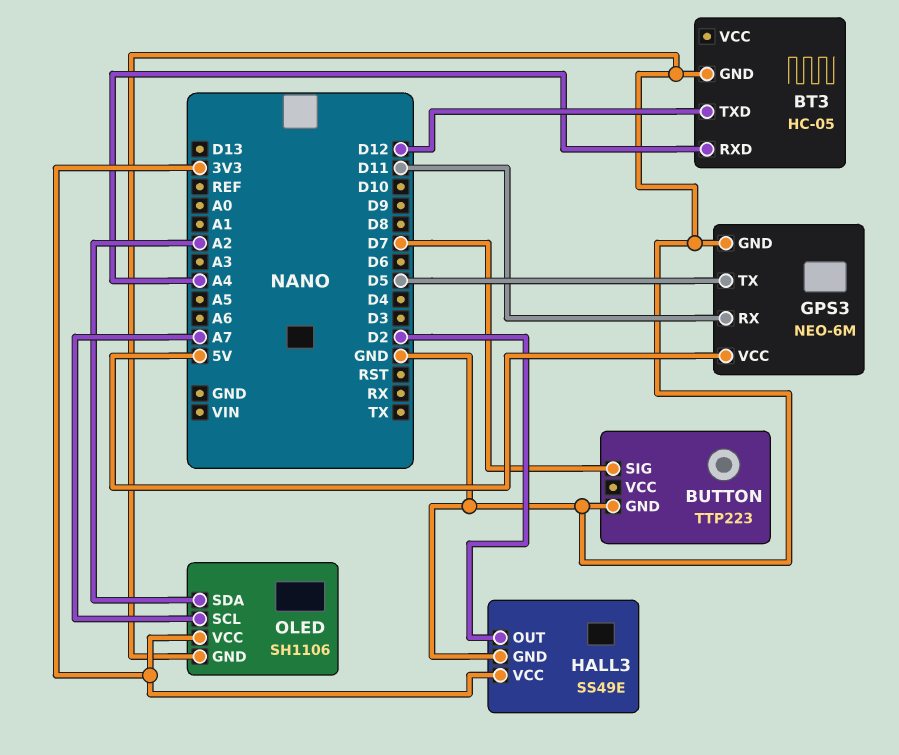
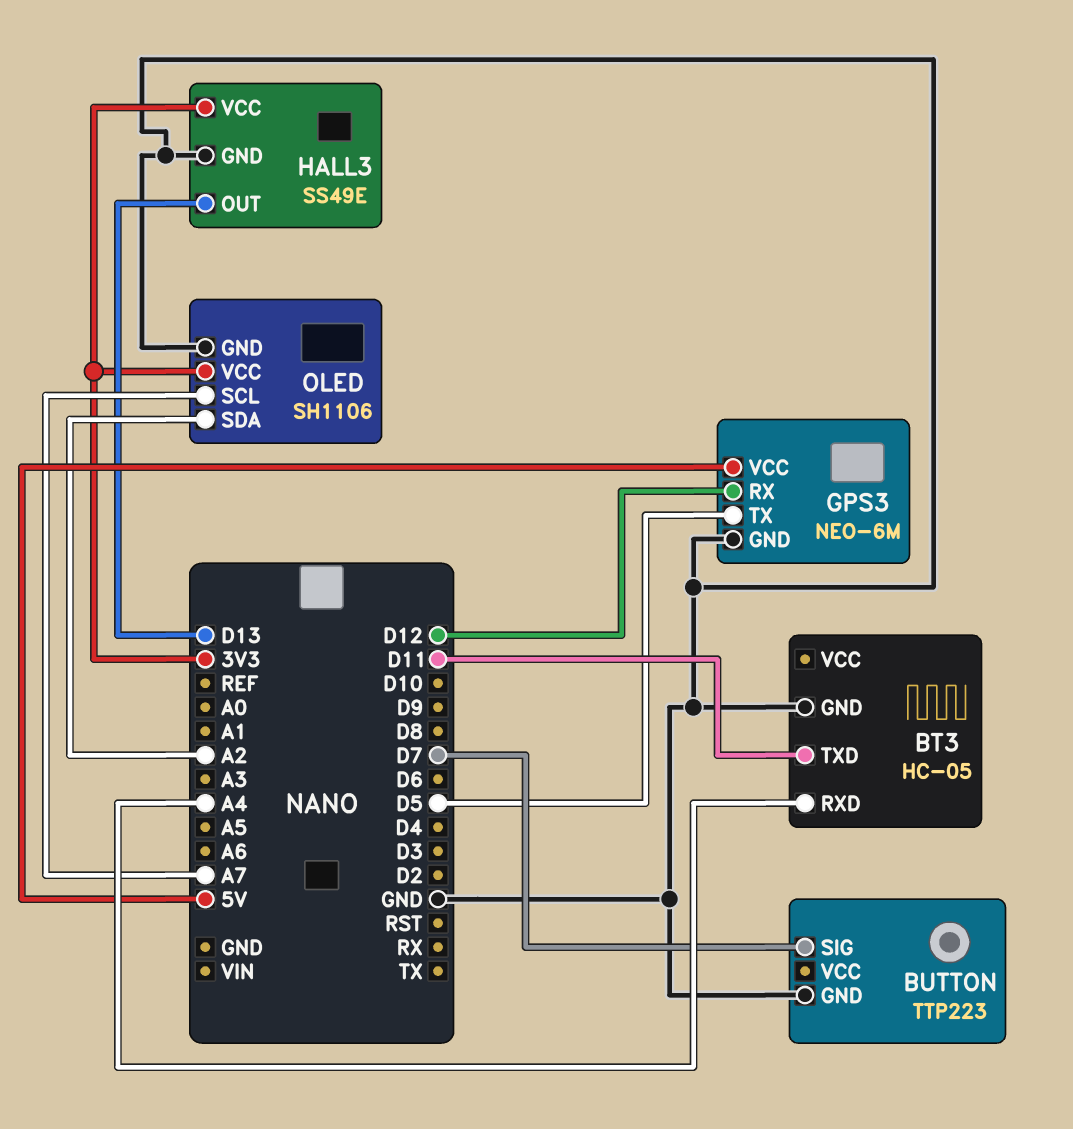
BT3 pin TXD: D12 -> D11
GPS3 pin RX: D11 -> D12
HALL3 pin OUT: D2 -> D13

